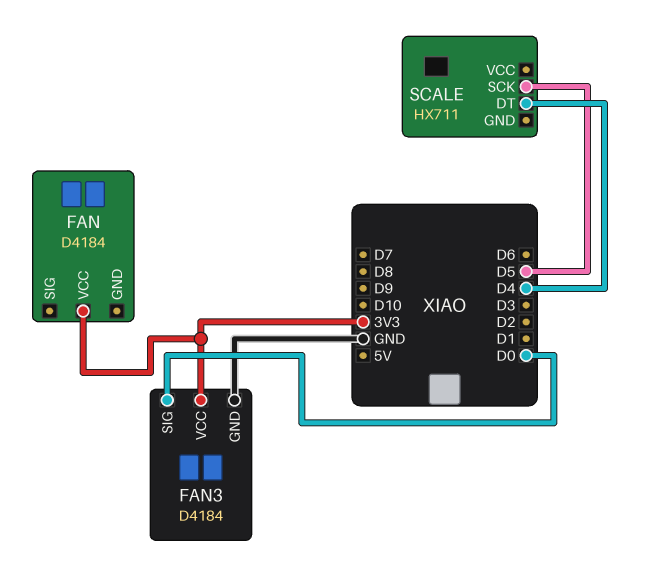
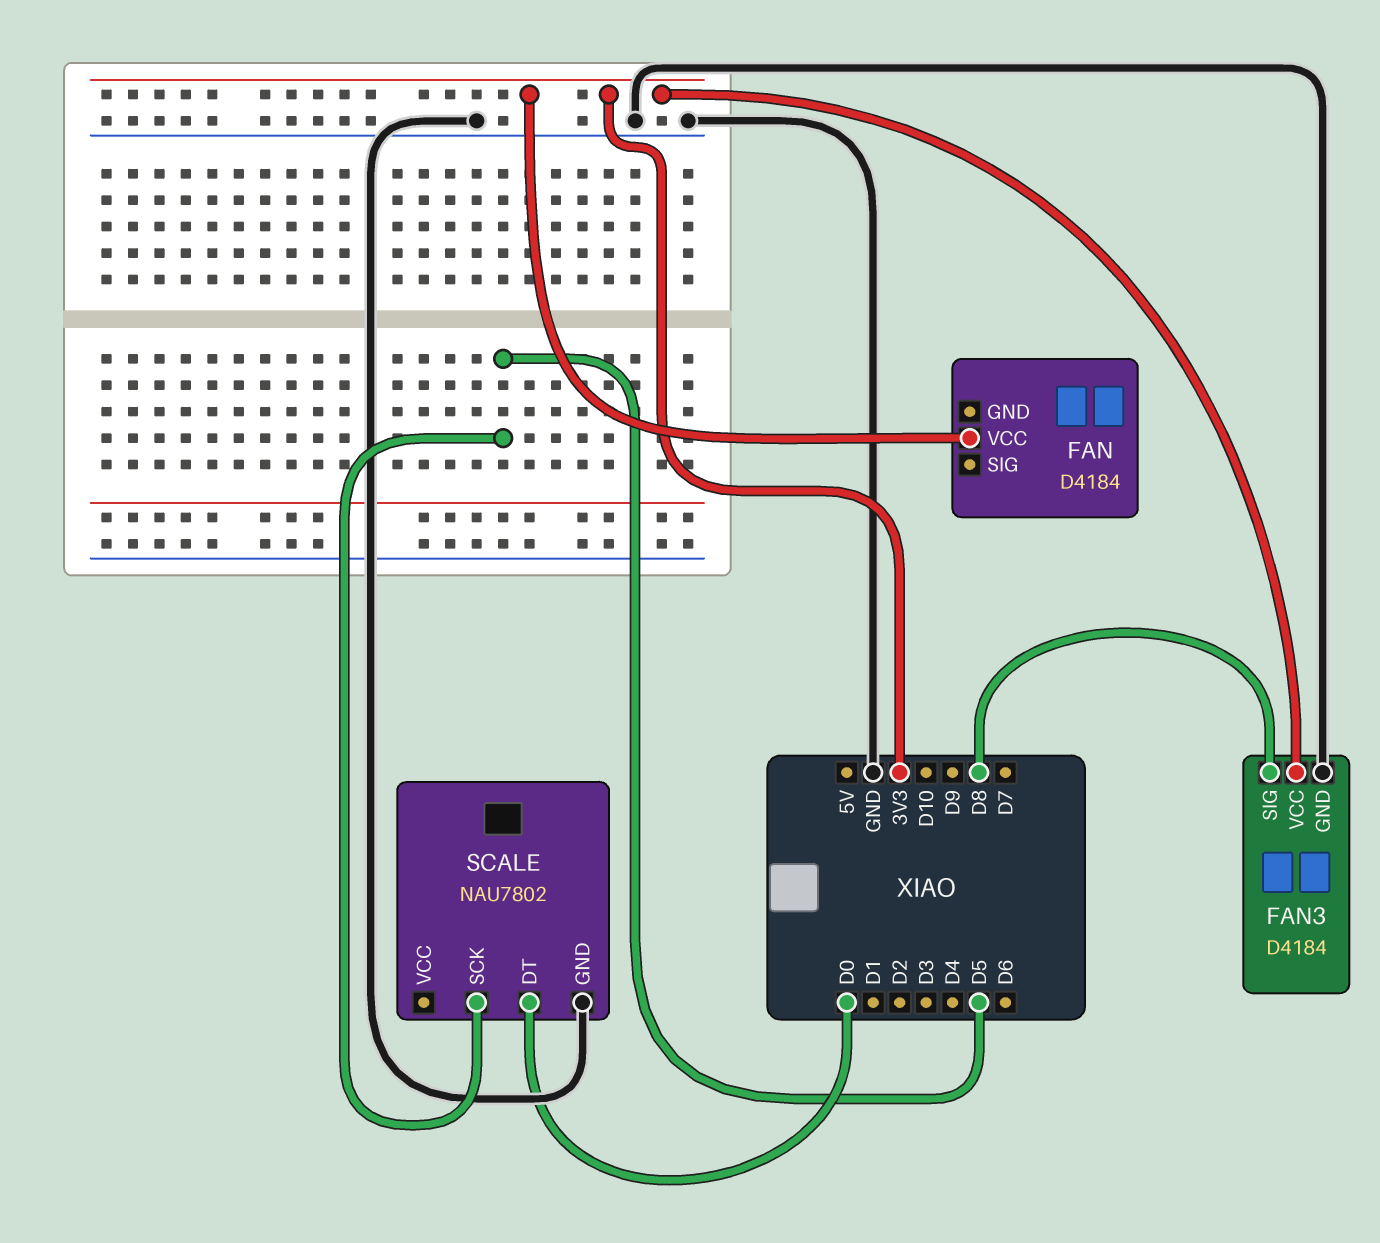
FAN3 pin SIG: D0 -> D8
SCALE: HX711 -> NAU7802
SCALE pin DT: D4 -> D0
SCALE pin GND: none -> GND

